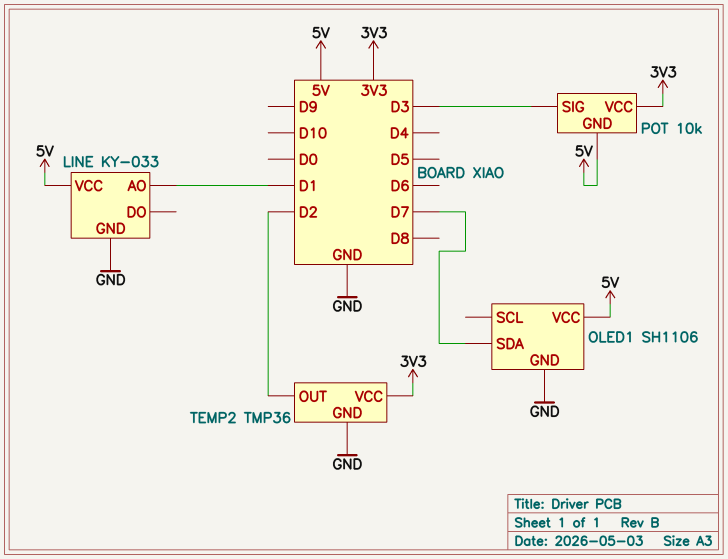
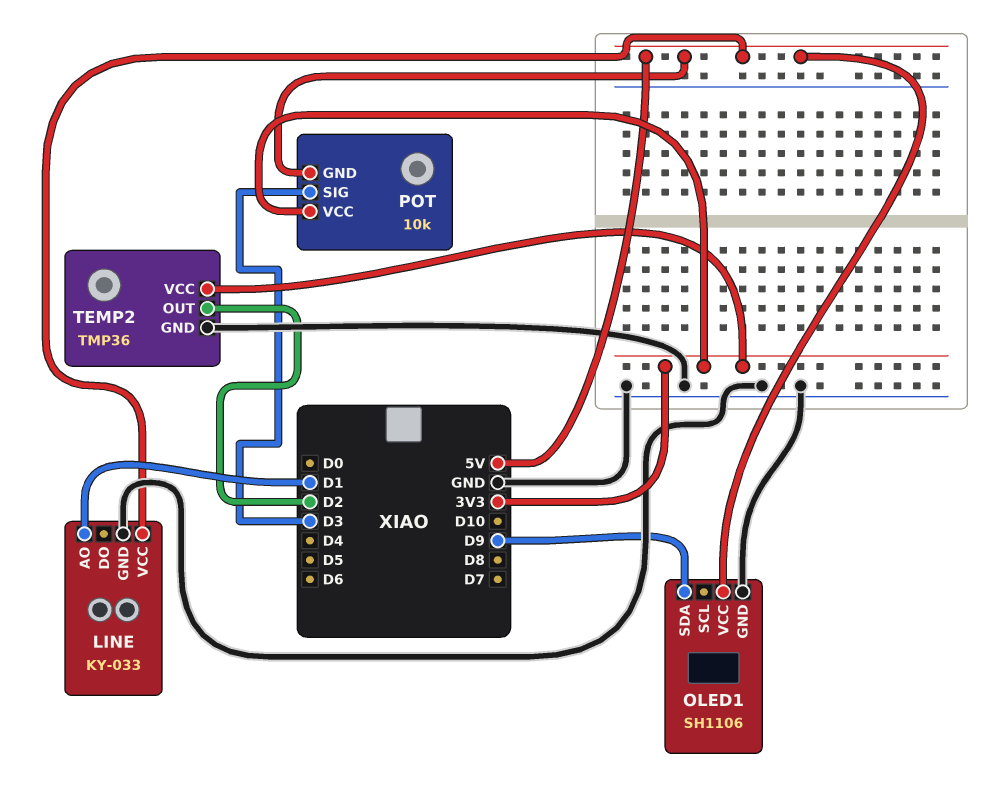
OLED1 pin SDA: D7 -> D9

